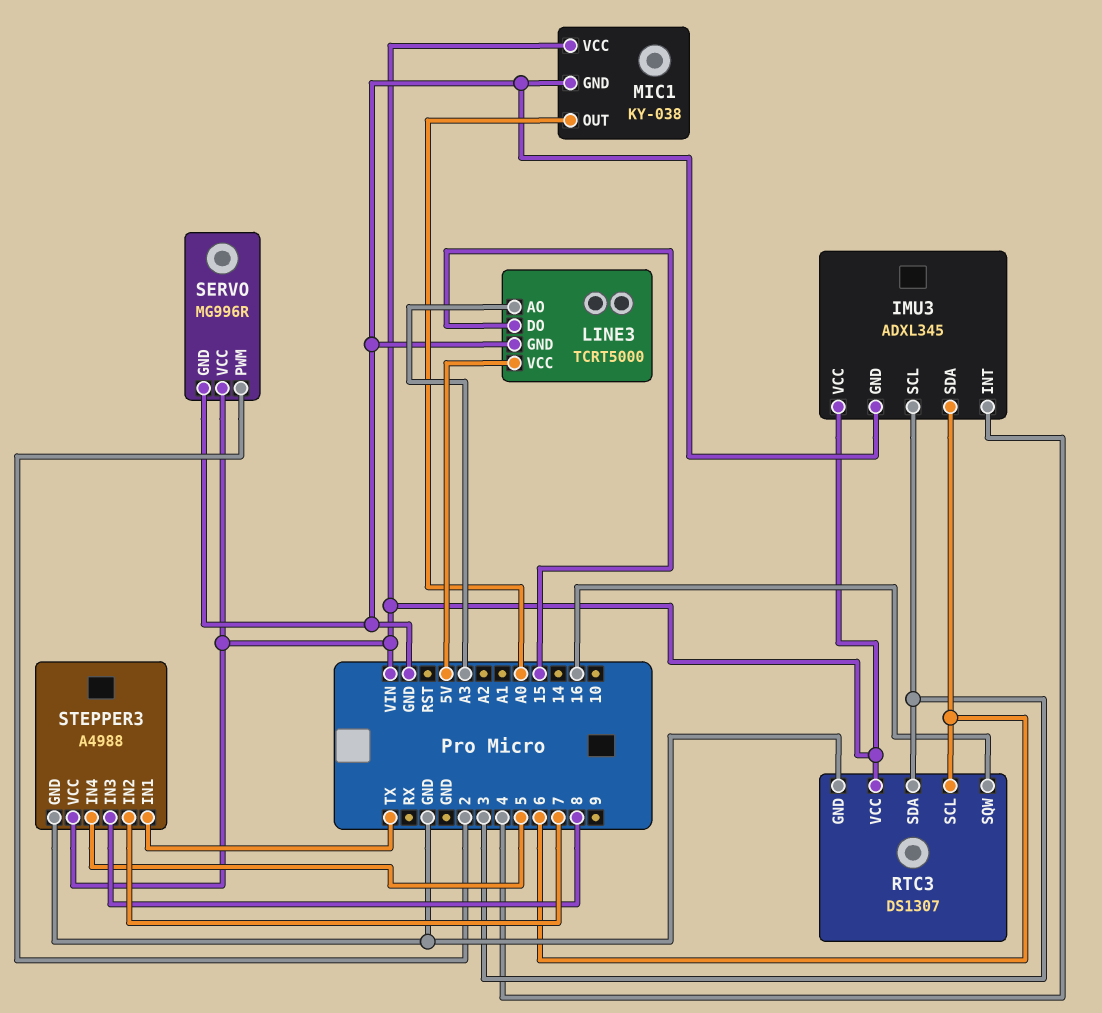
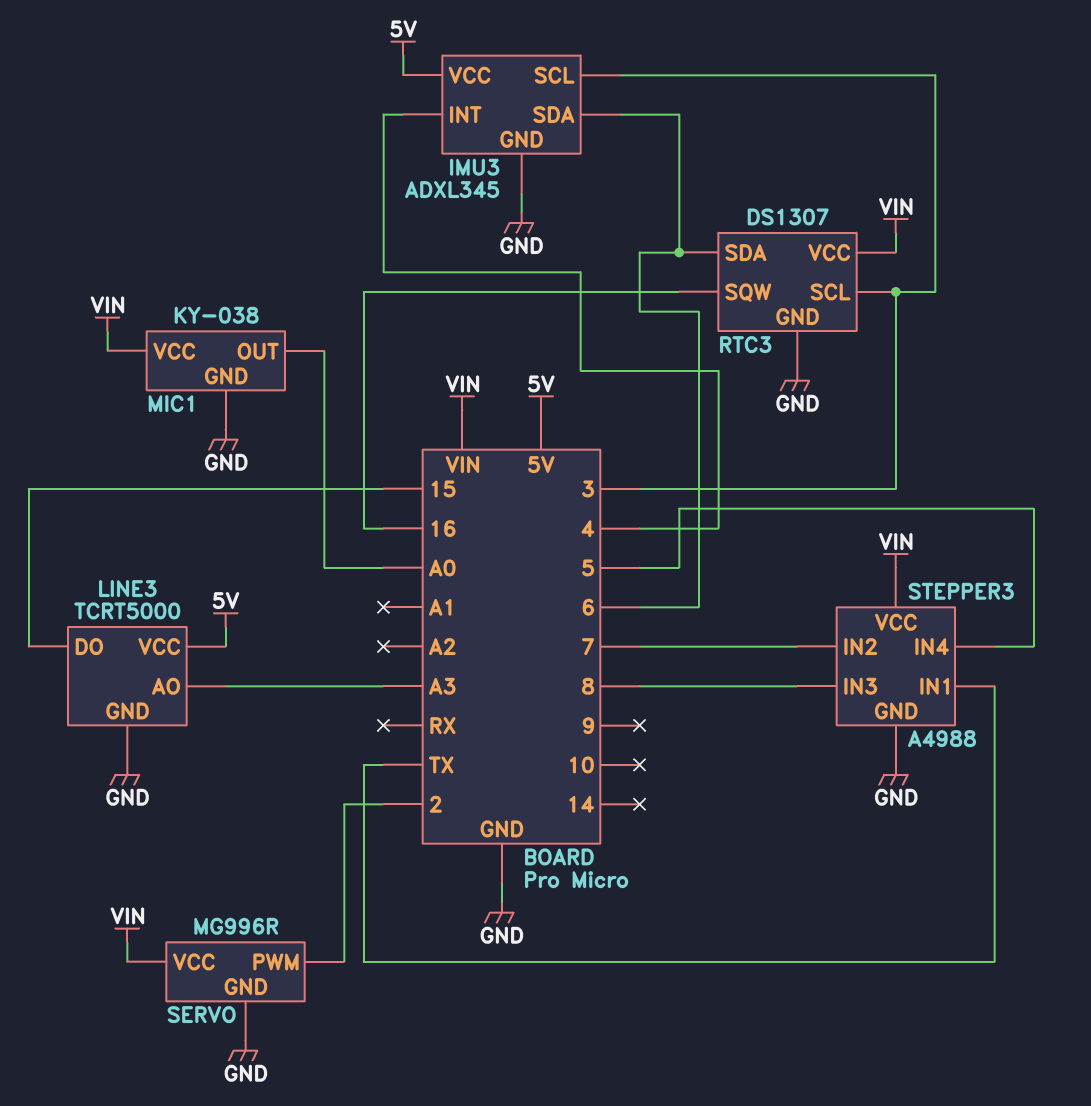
IMU3 pin VCC: VIN -> 5V
RTC3 pin SCL: 6 -> 3
RTC3 pin SDA: 3 -> 6

